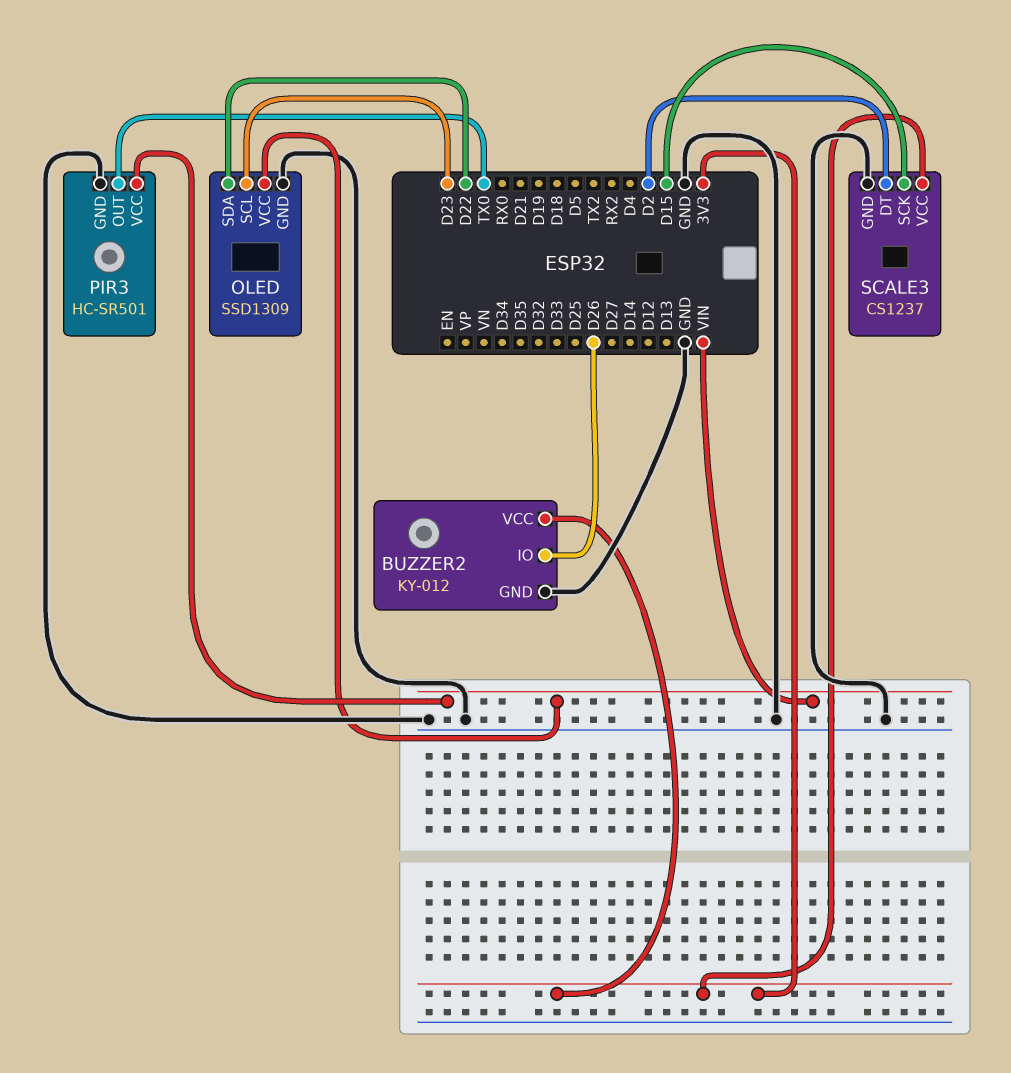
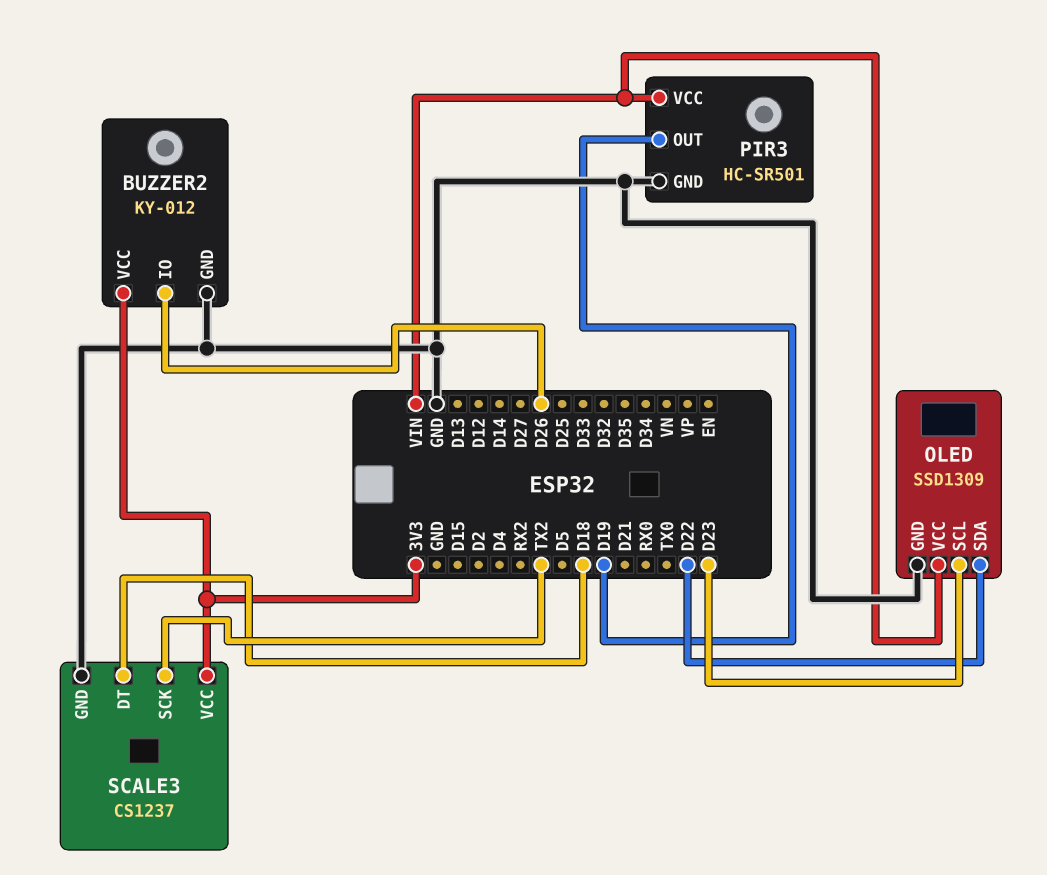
PIR3 pin OUT: TX0 -> D19
SCALE3 pin DT: D2 -> D18
SCALE3 pin SCK: D15 -> TX2

